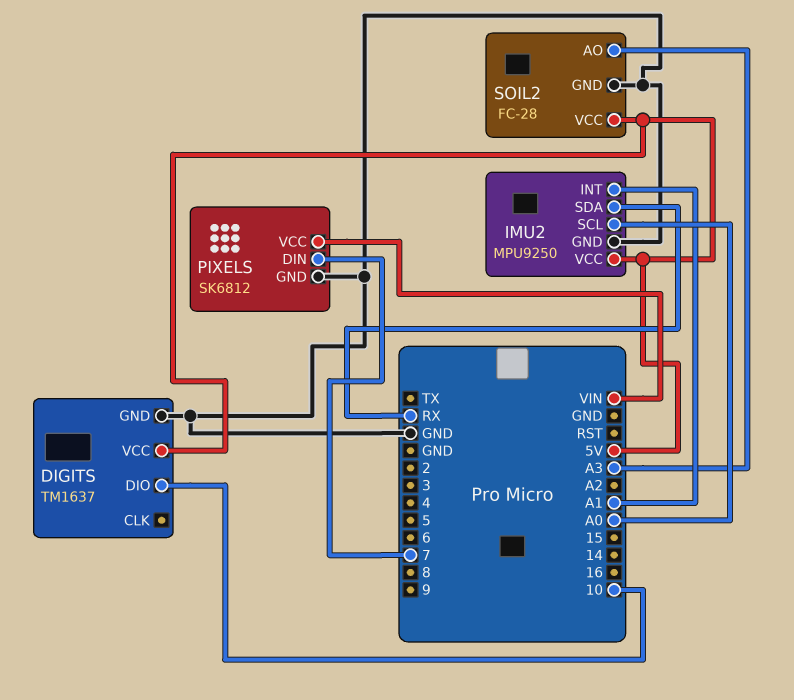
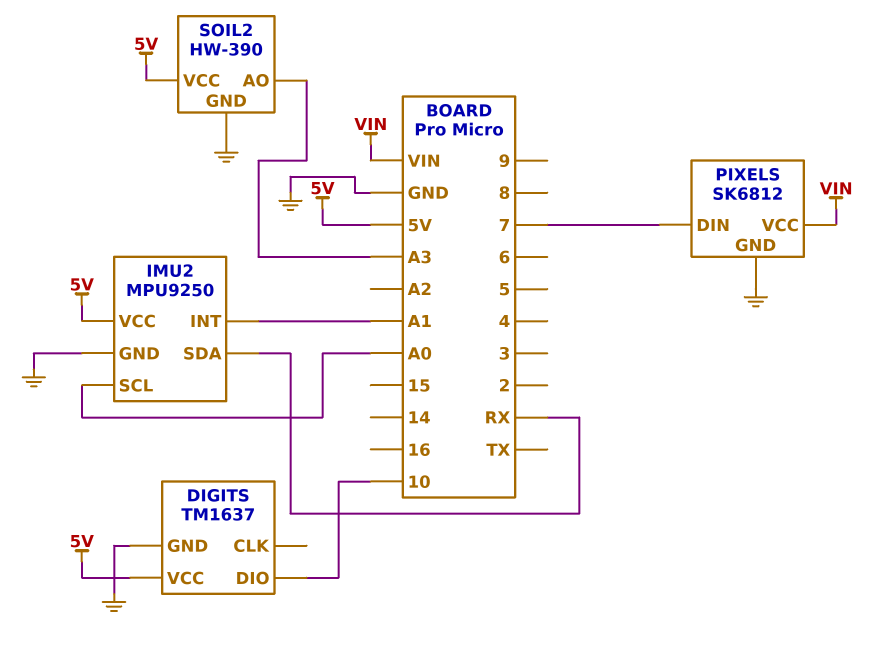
SOIL2: FC-28 -> HW-390

